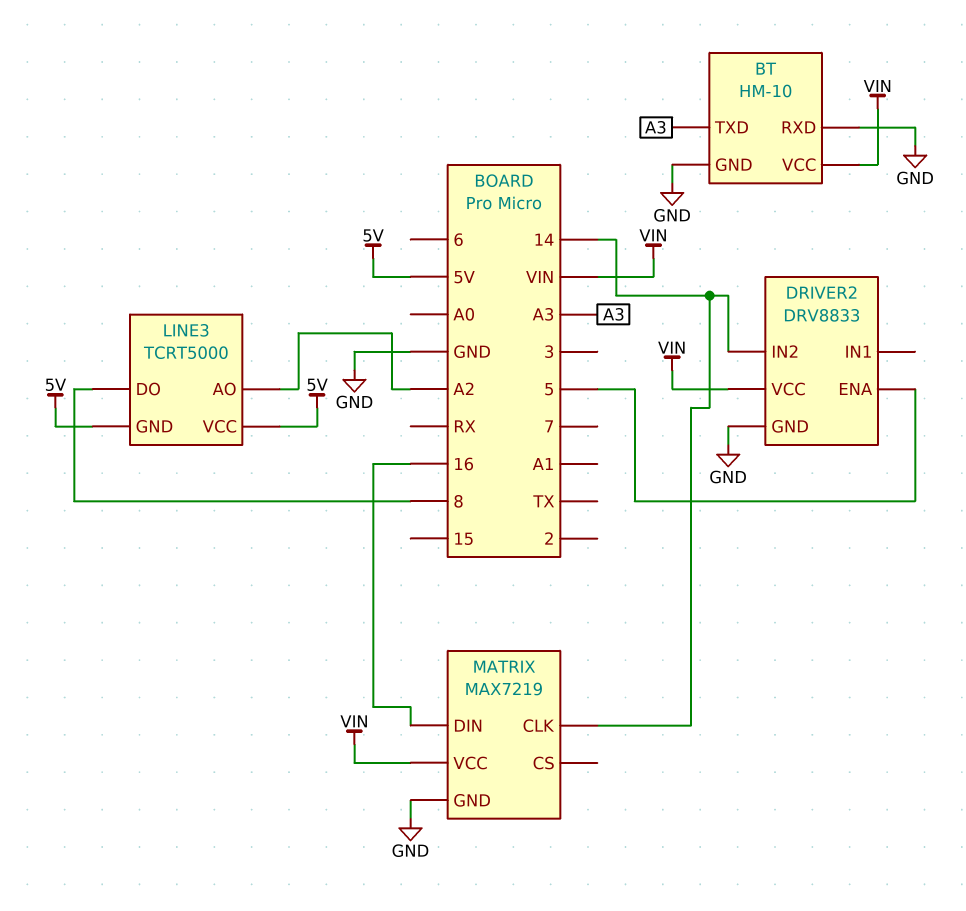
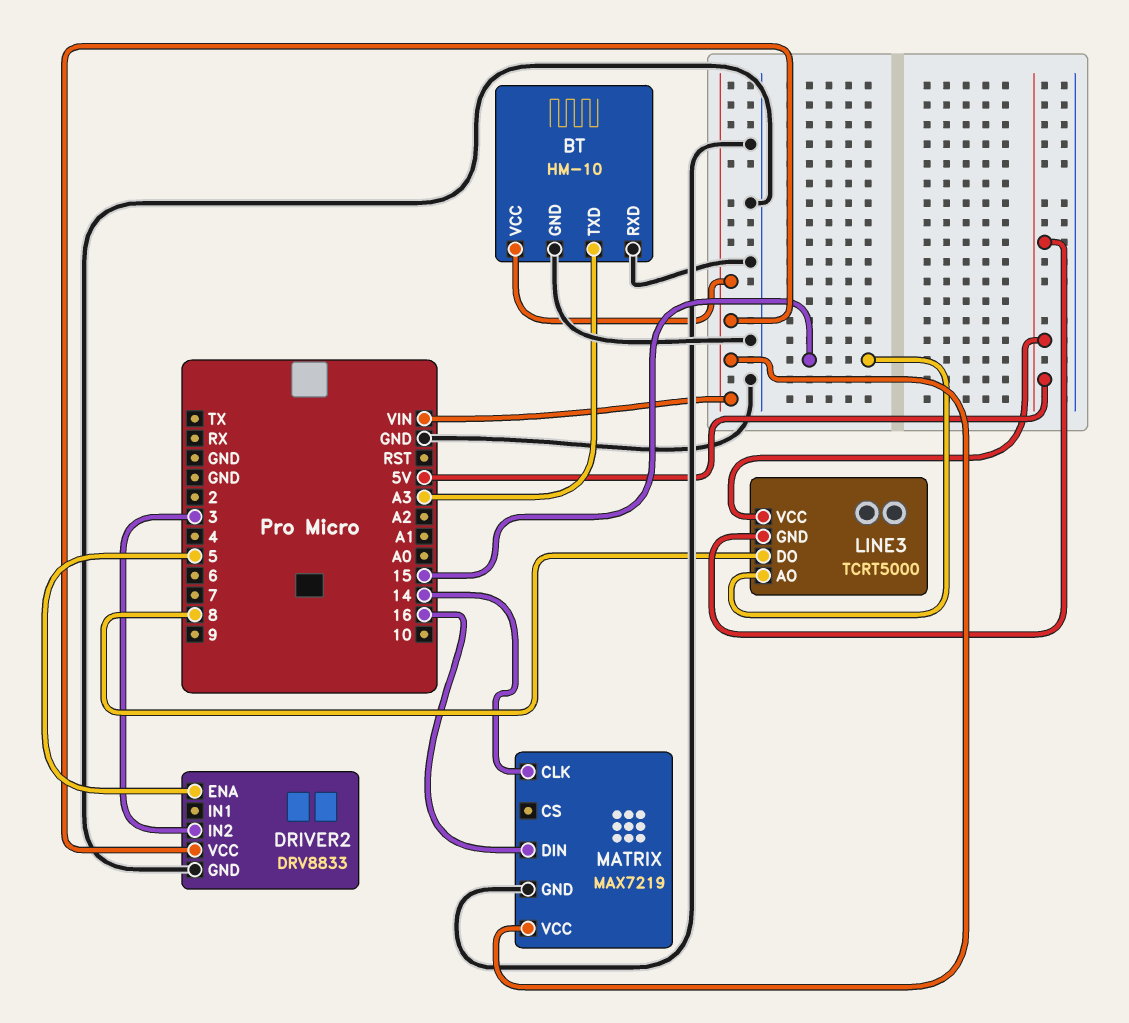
DRIVER2 pin IN2: 14 -> 3
LINE3 pin AO: A2 -> 15

